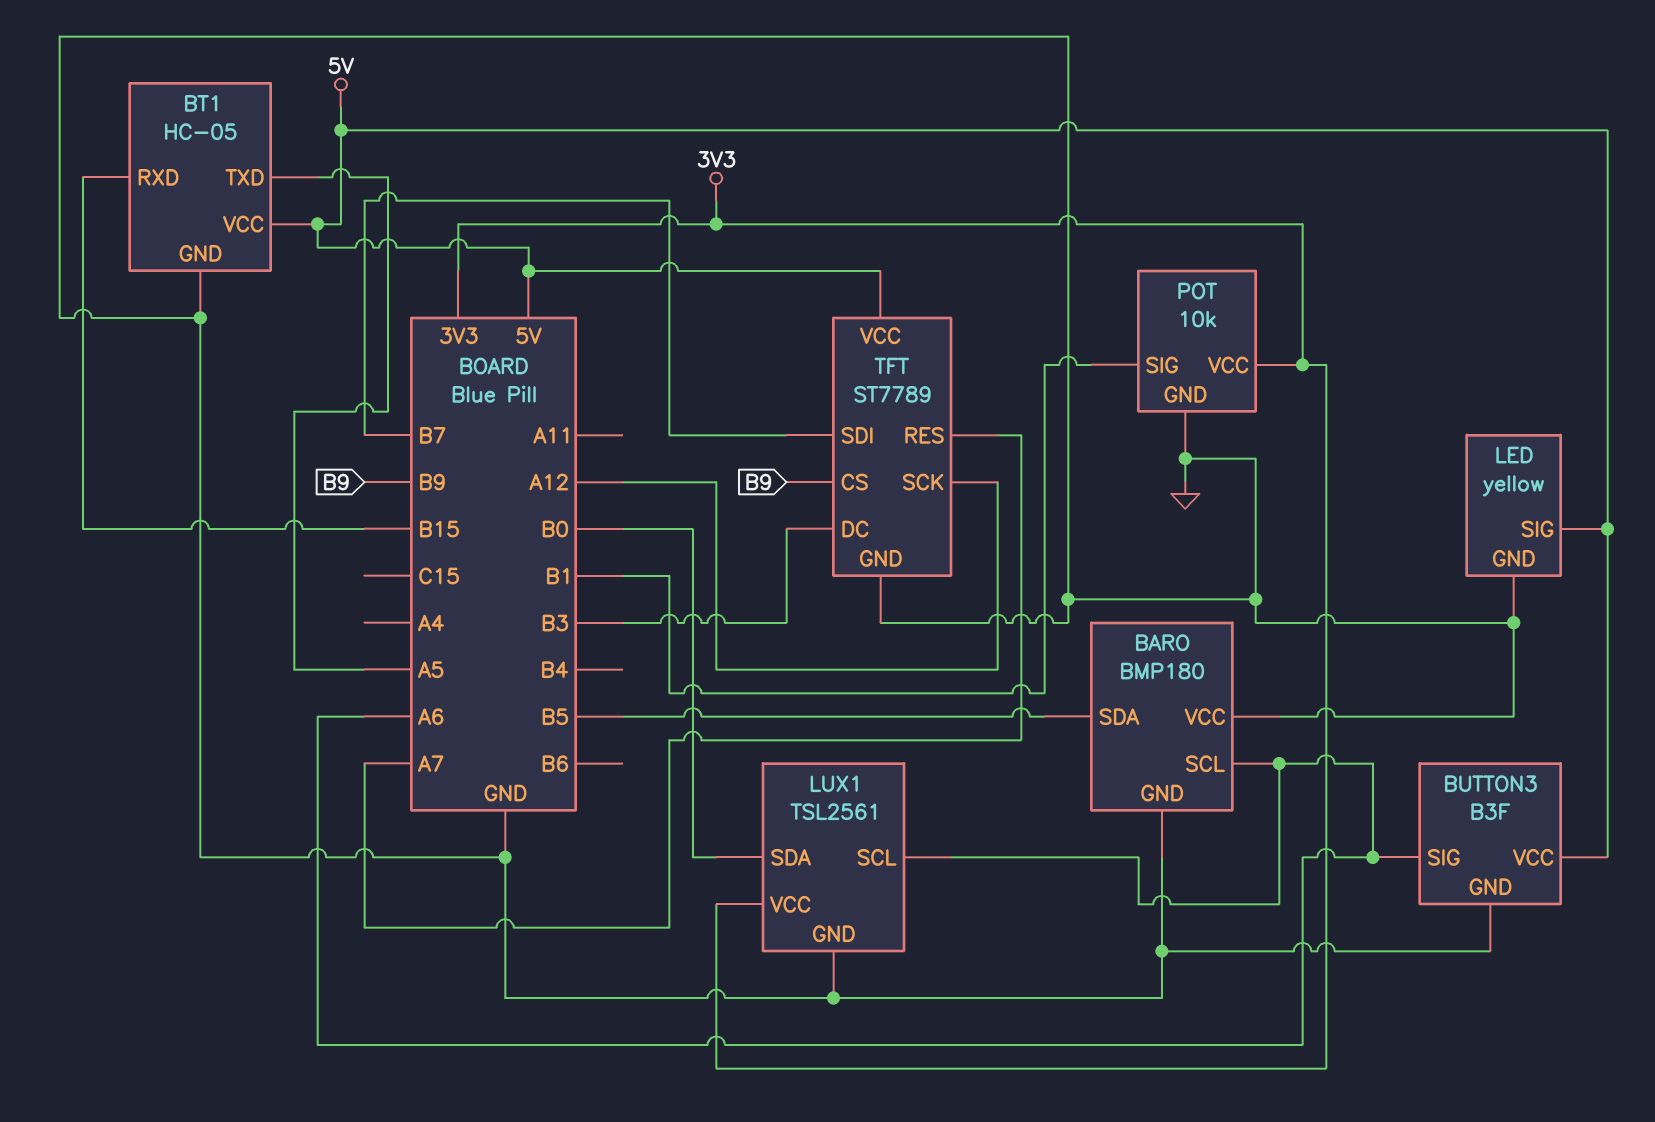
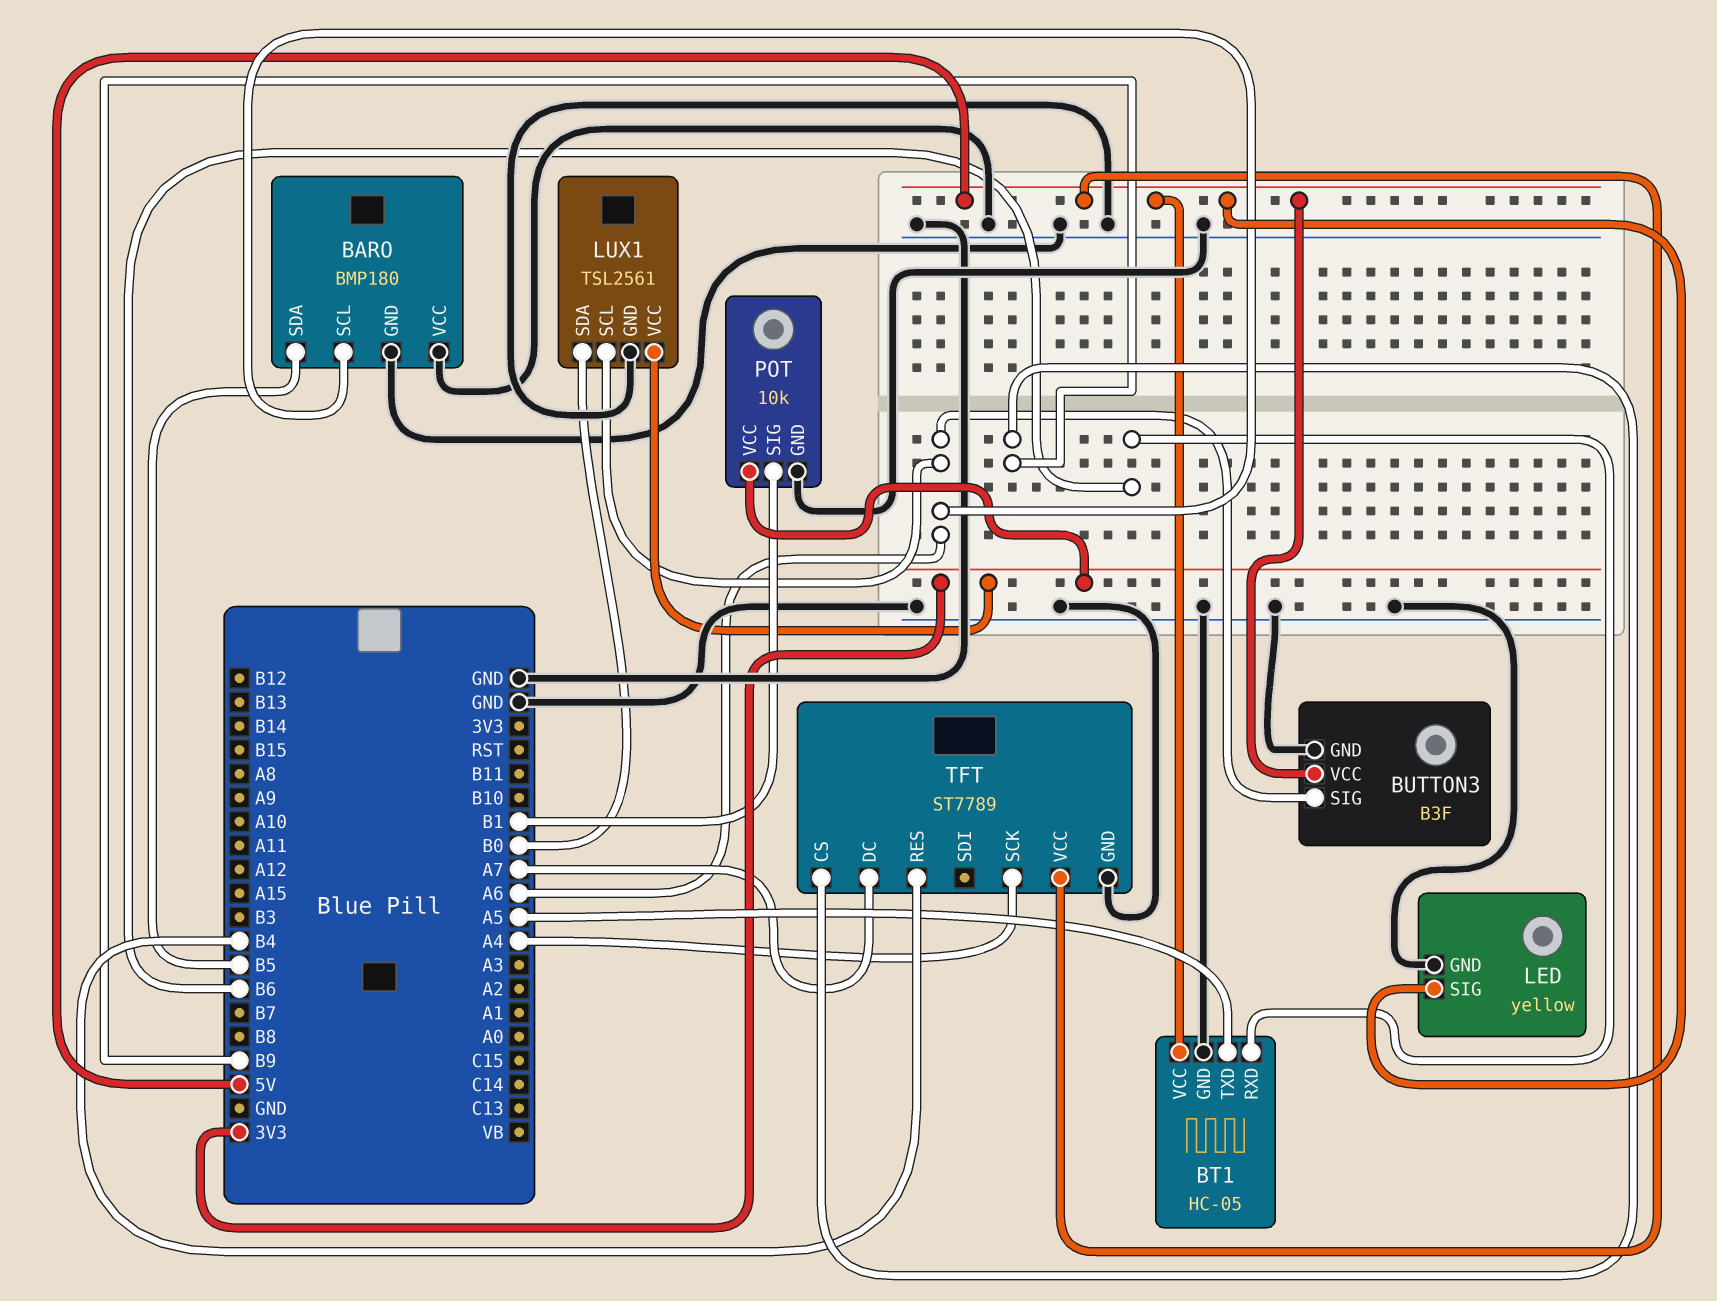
BT1 pin RXD: B15 -> B6
TFT pin DC: B3 -> A7
TFT pin RES: A7 -> B4
TFT pin SCK: A12 -> A4
TFT pin SDI: B7 -> none

